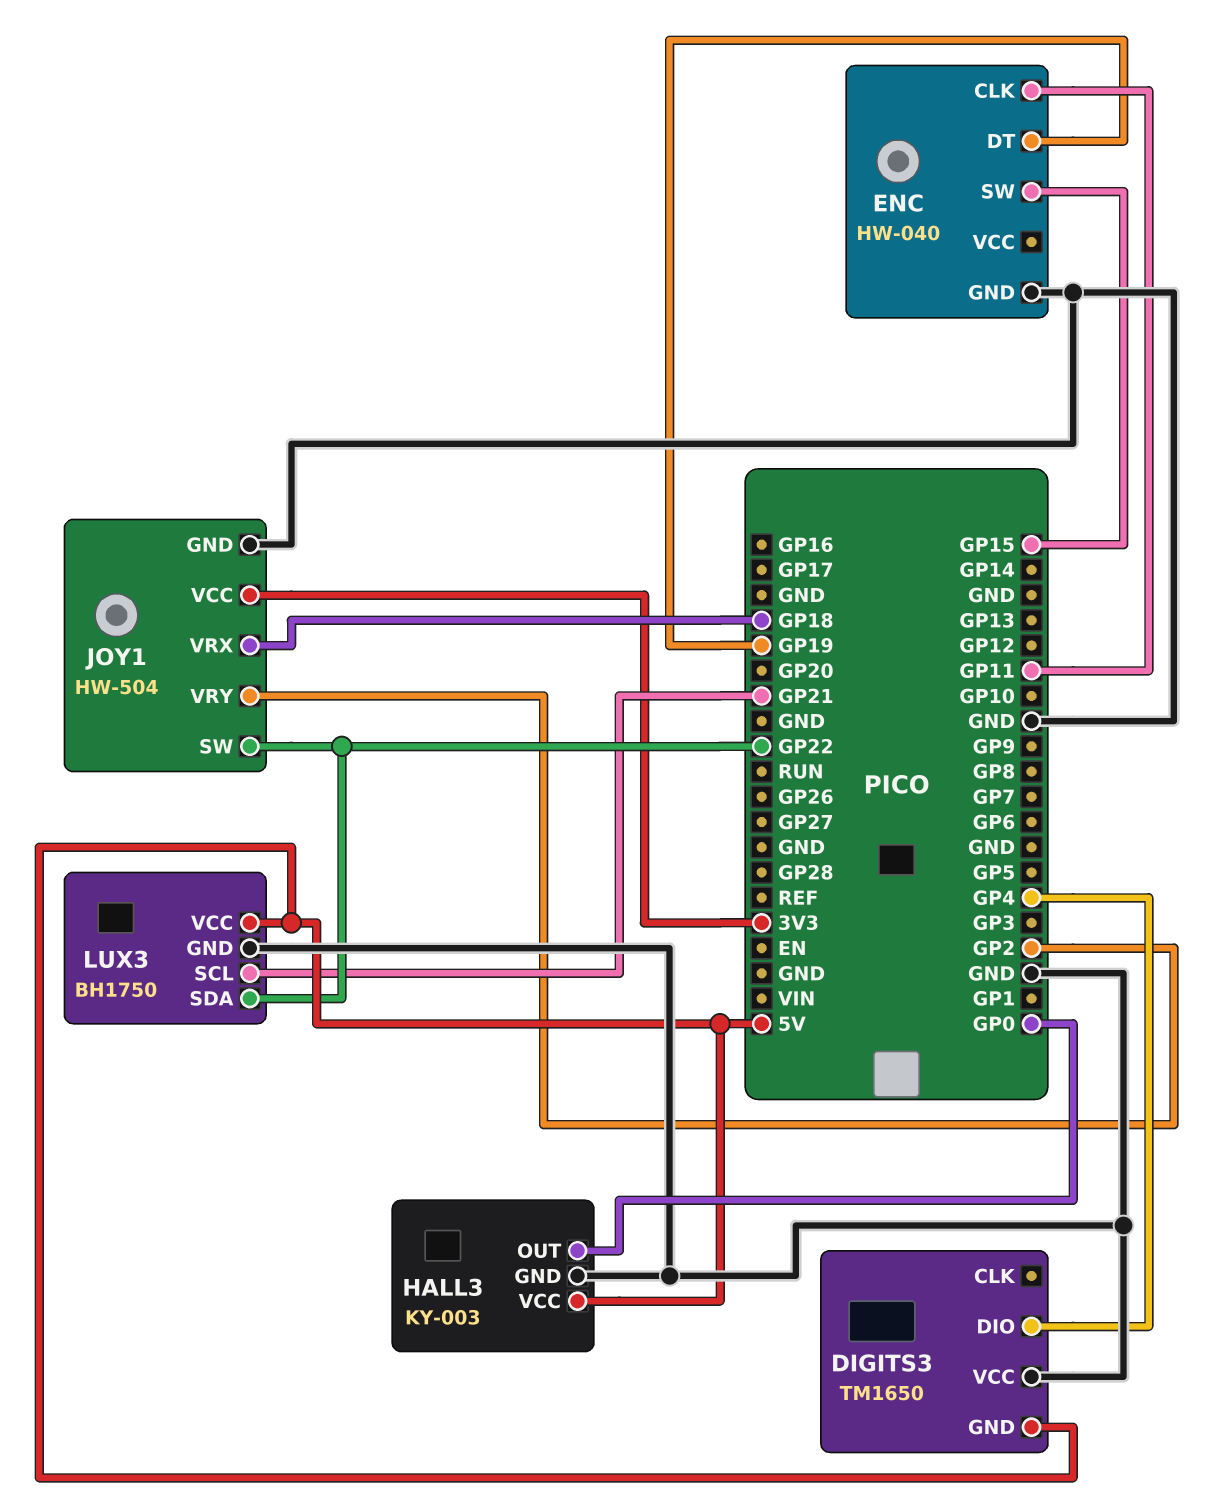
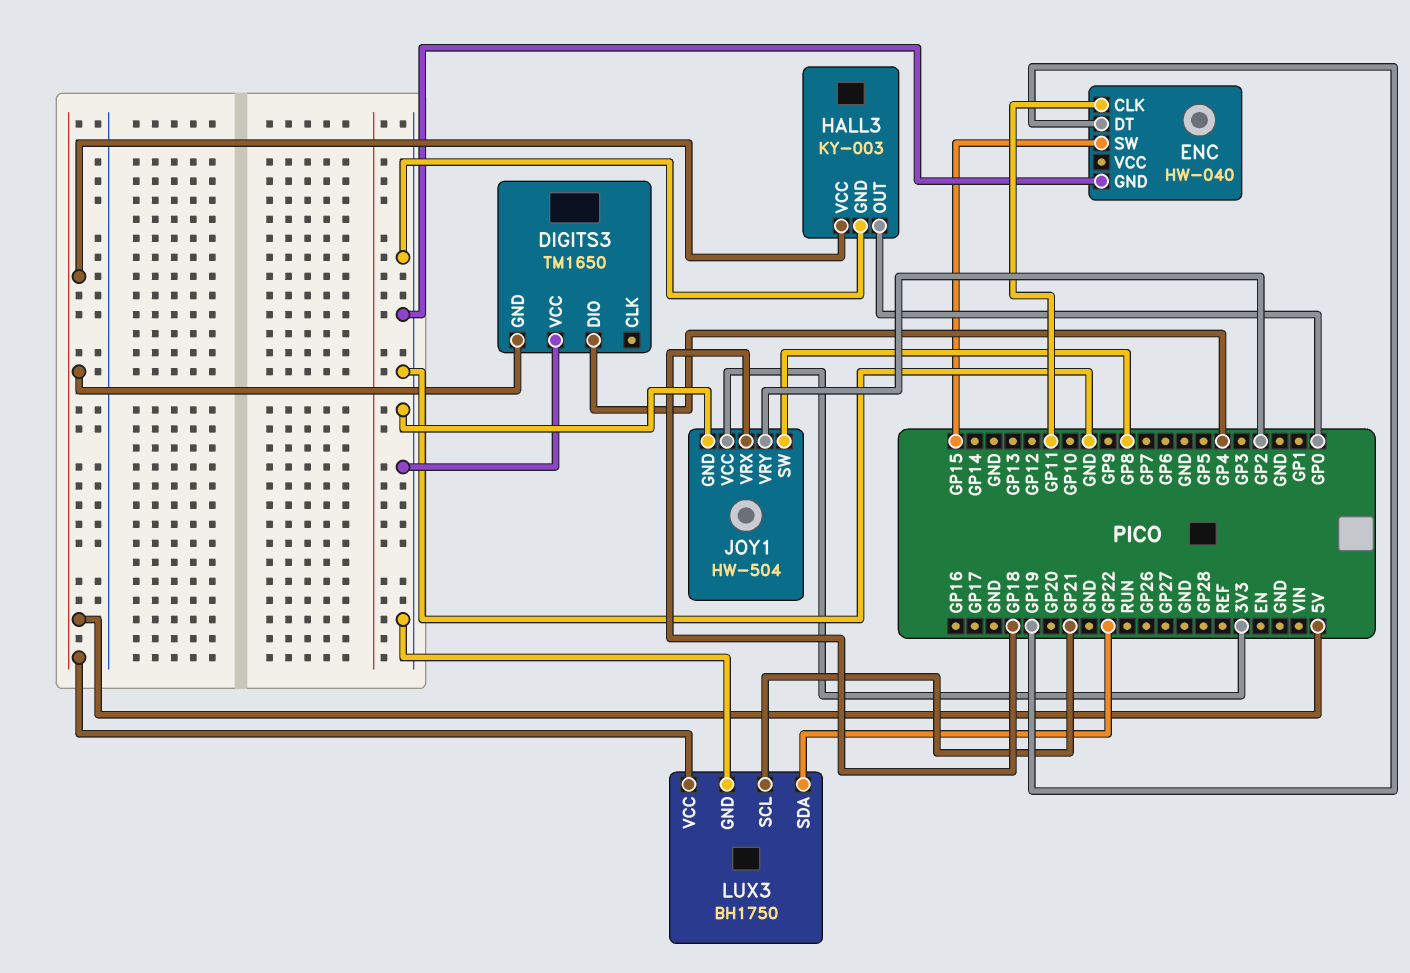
JOY1 pin SW: GP22 -> GP8

